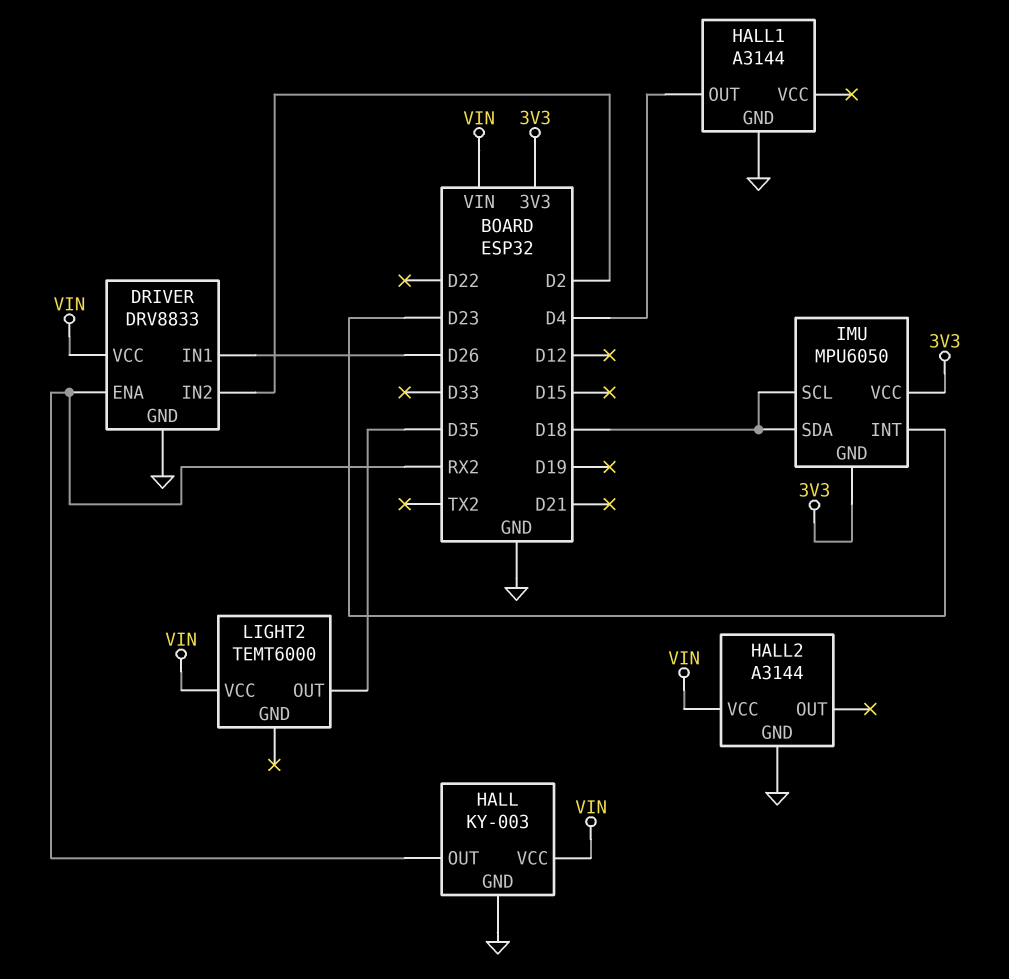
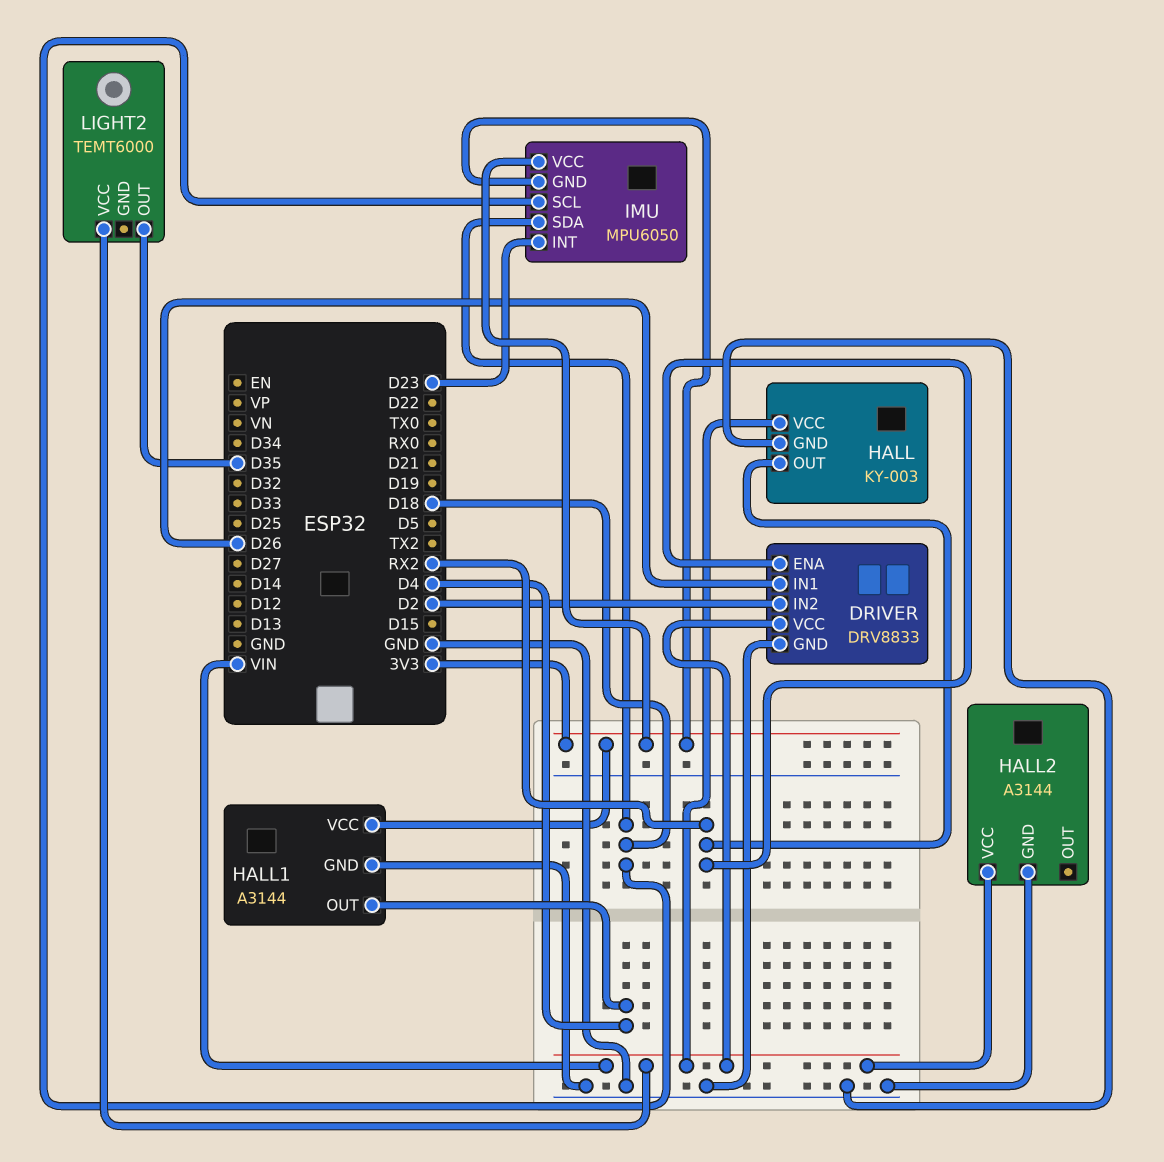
HALL1 pin VCC: none -> 3V3

